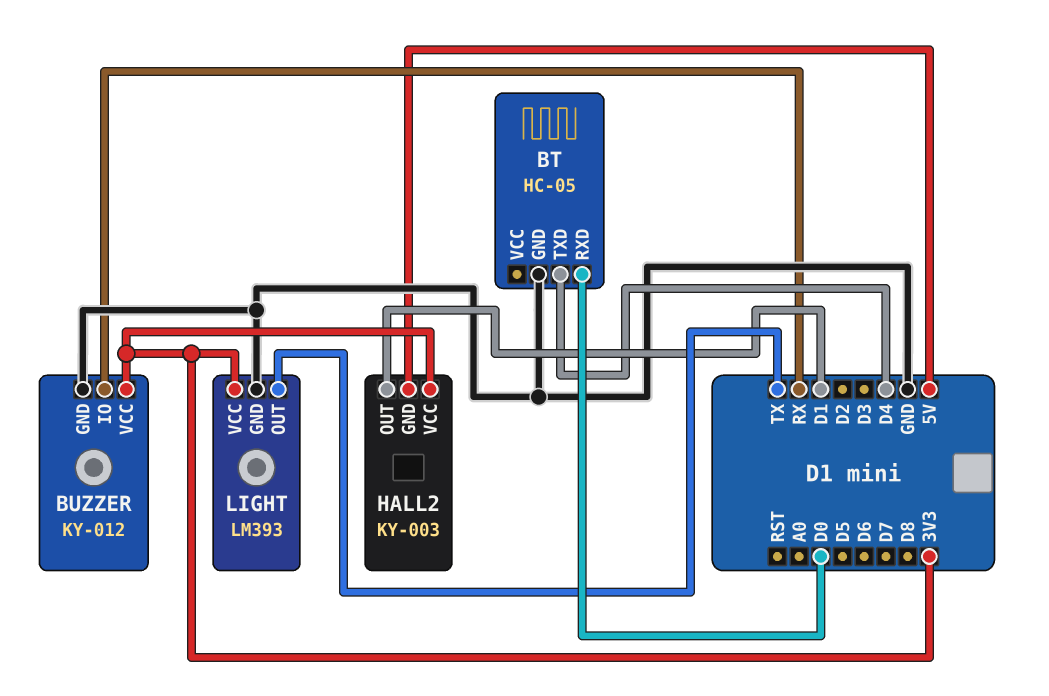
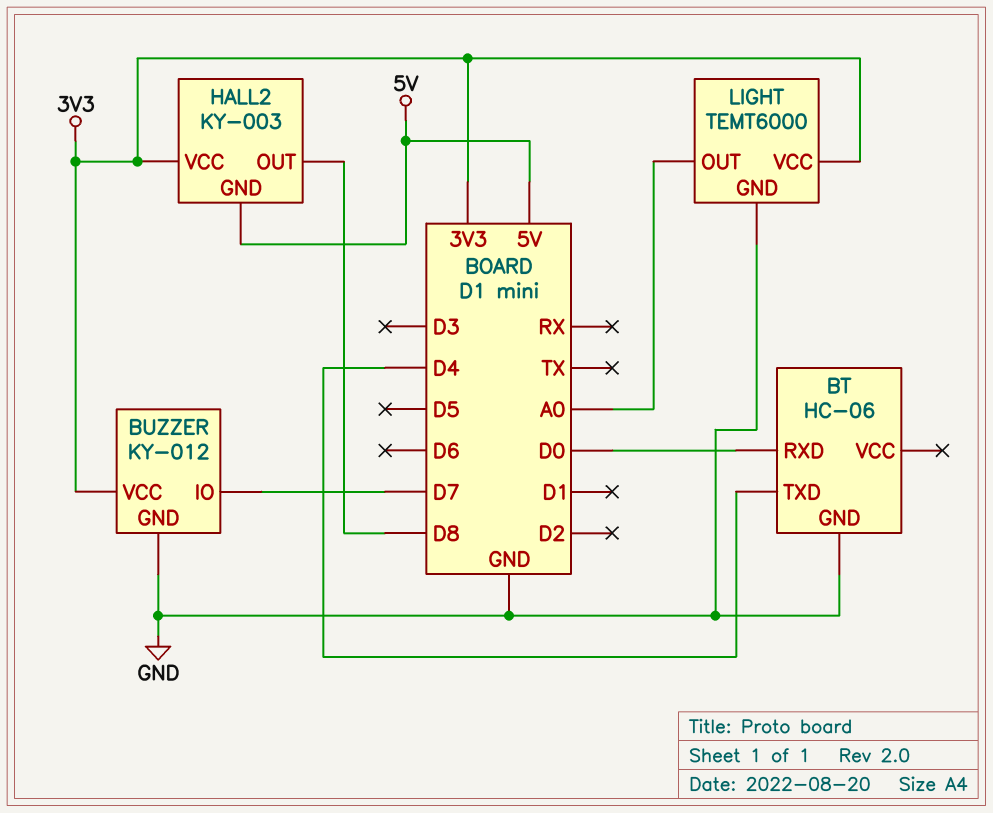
BT: HC-05 -> HC-06
BUZZER pin IO: RX -> D7
HALL2 pin OUT: D1 -> D8
LIGHT: LM393 -> TEMT6000
LIGHT pin OUT: TX -> A0

